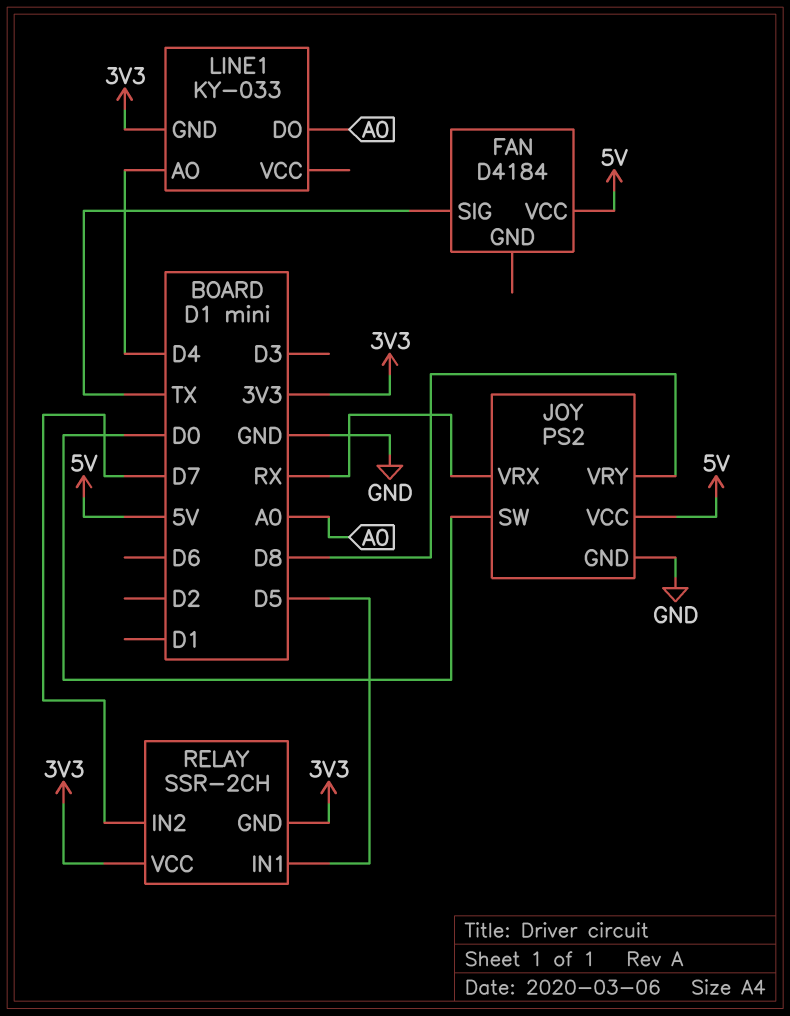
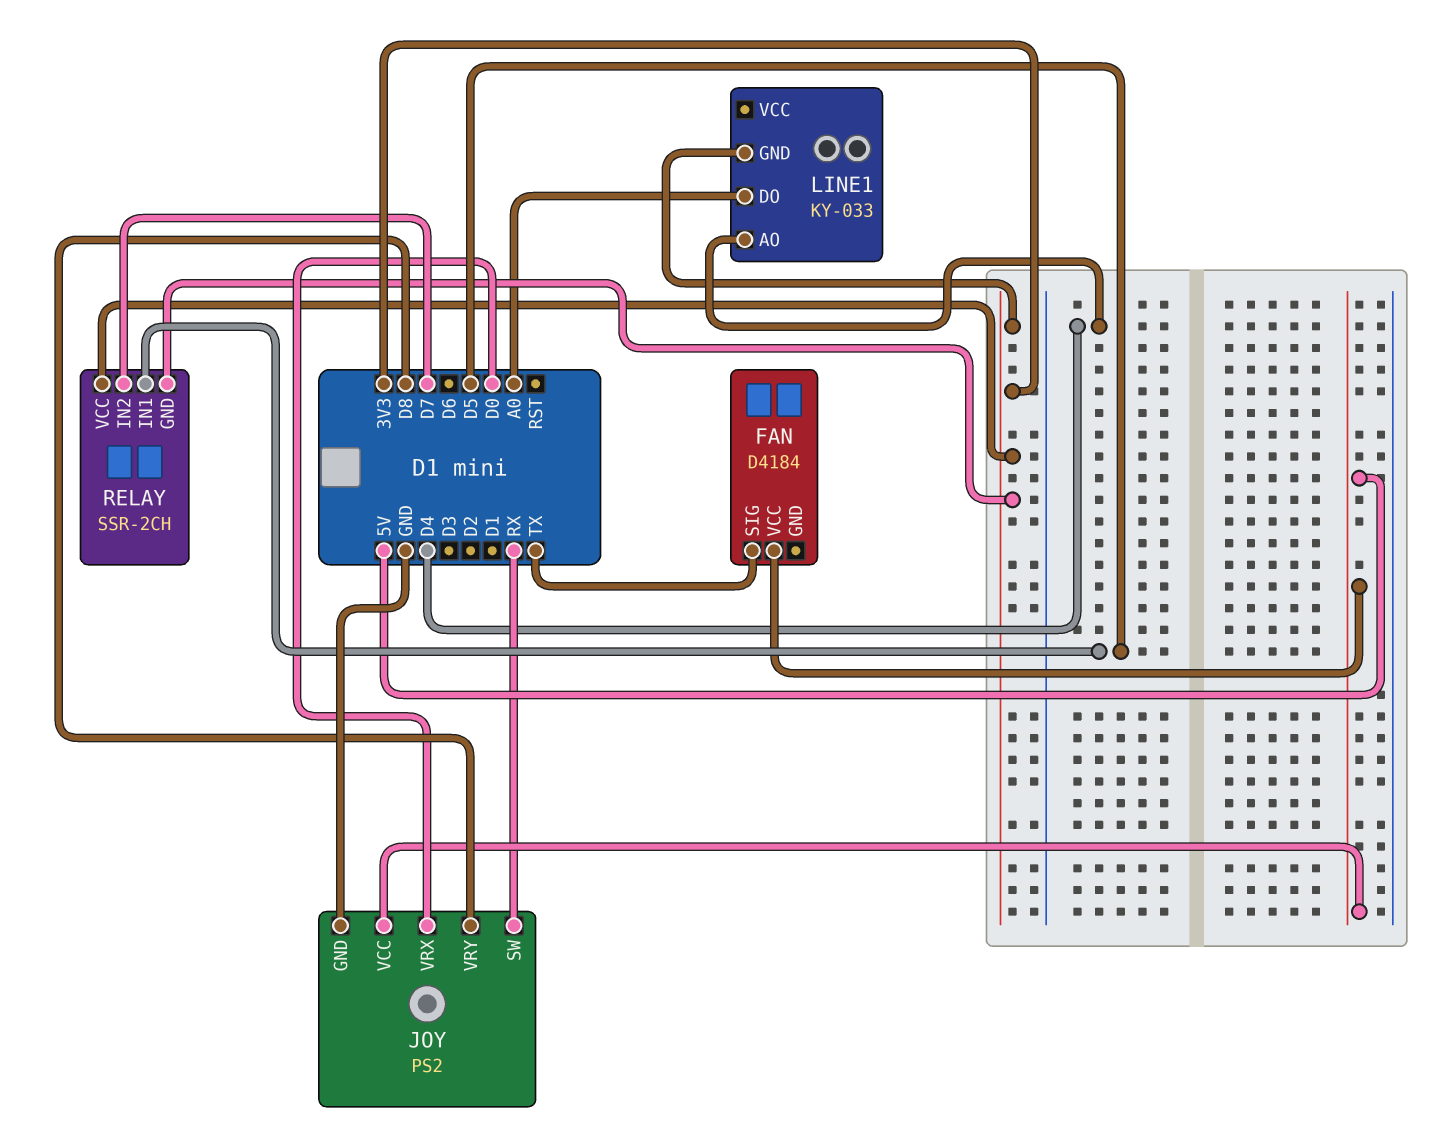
JOY pin SW: D0 -> RX
JOY pin VRX: RX -> D0

